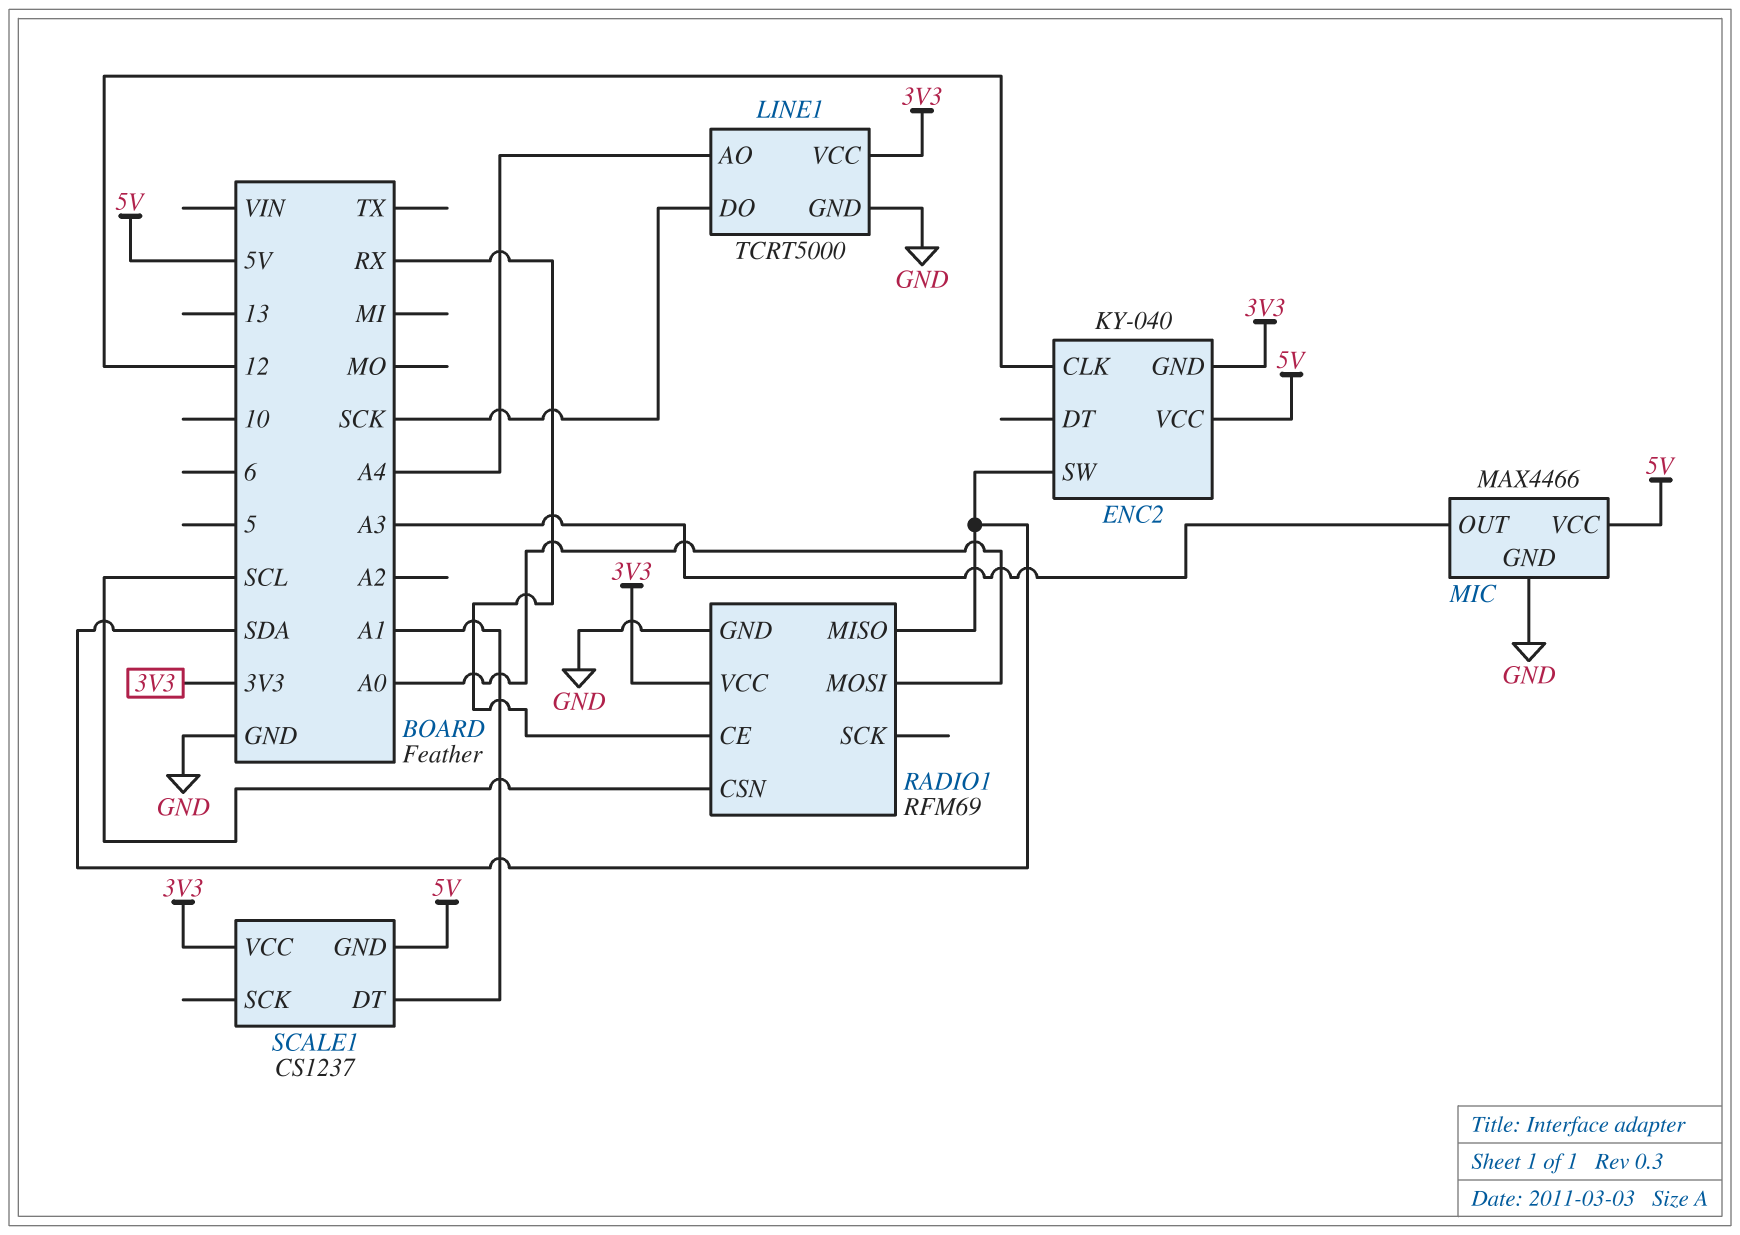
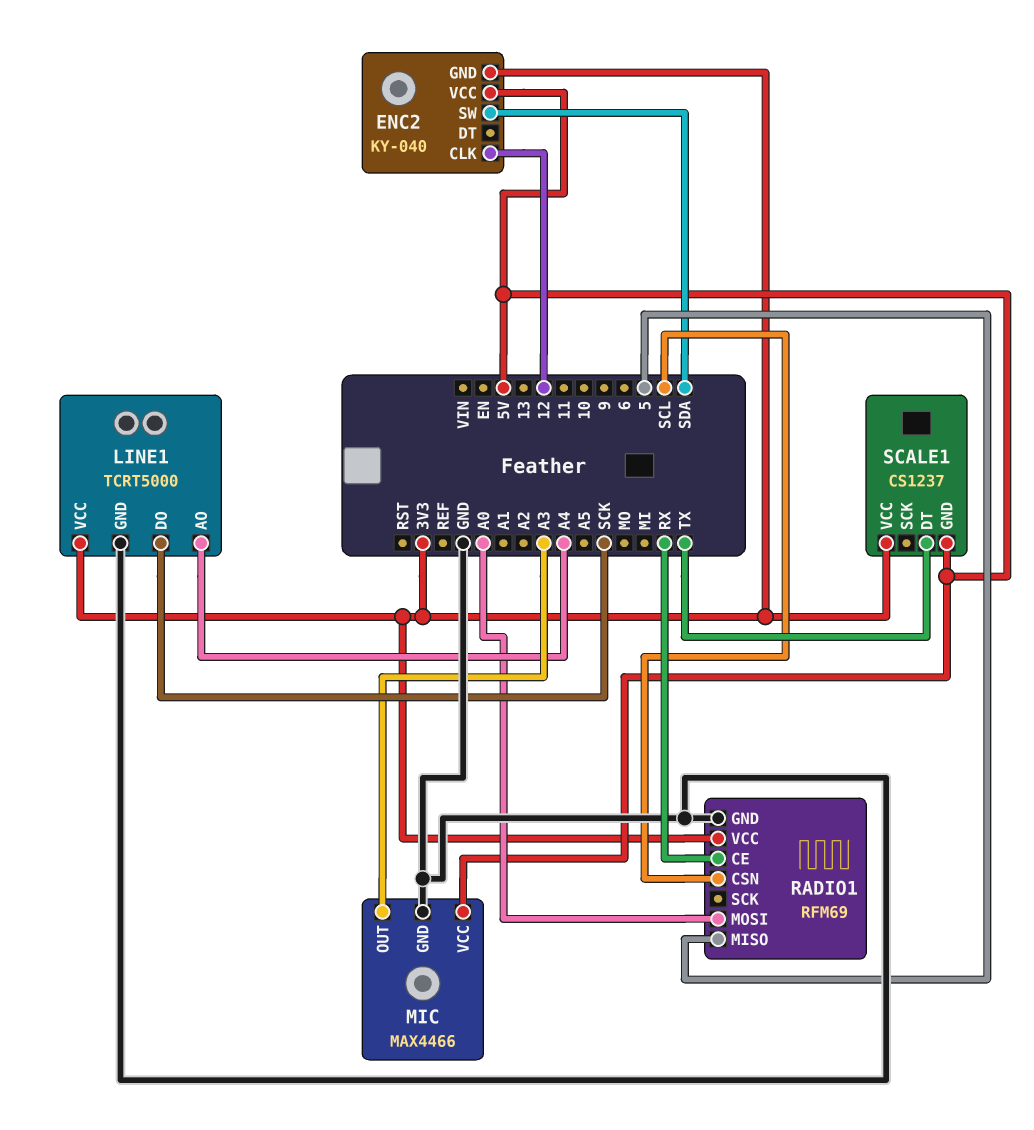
RADIO1 pin MISO: SDA -> 5
SCALE1 pin DT: A1 -> TX

